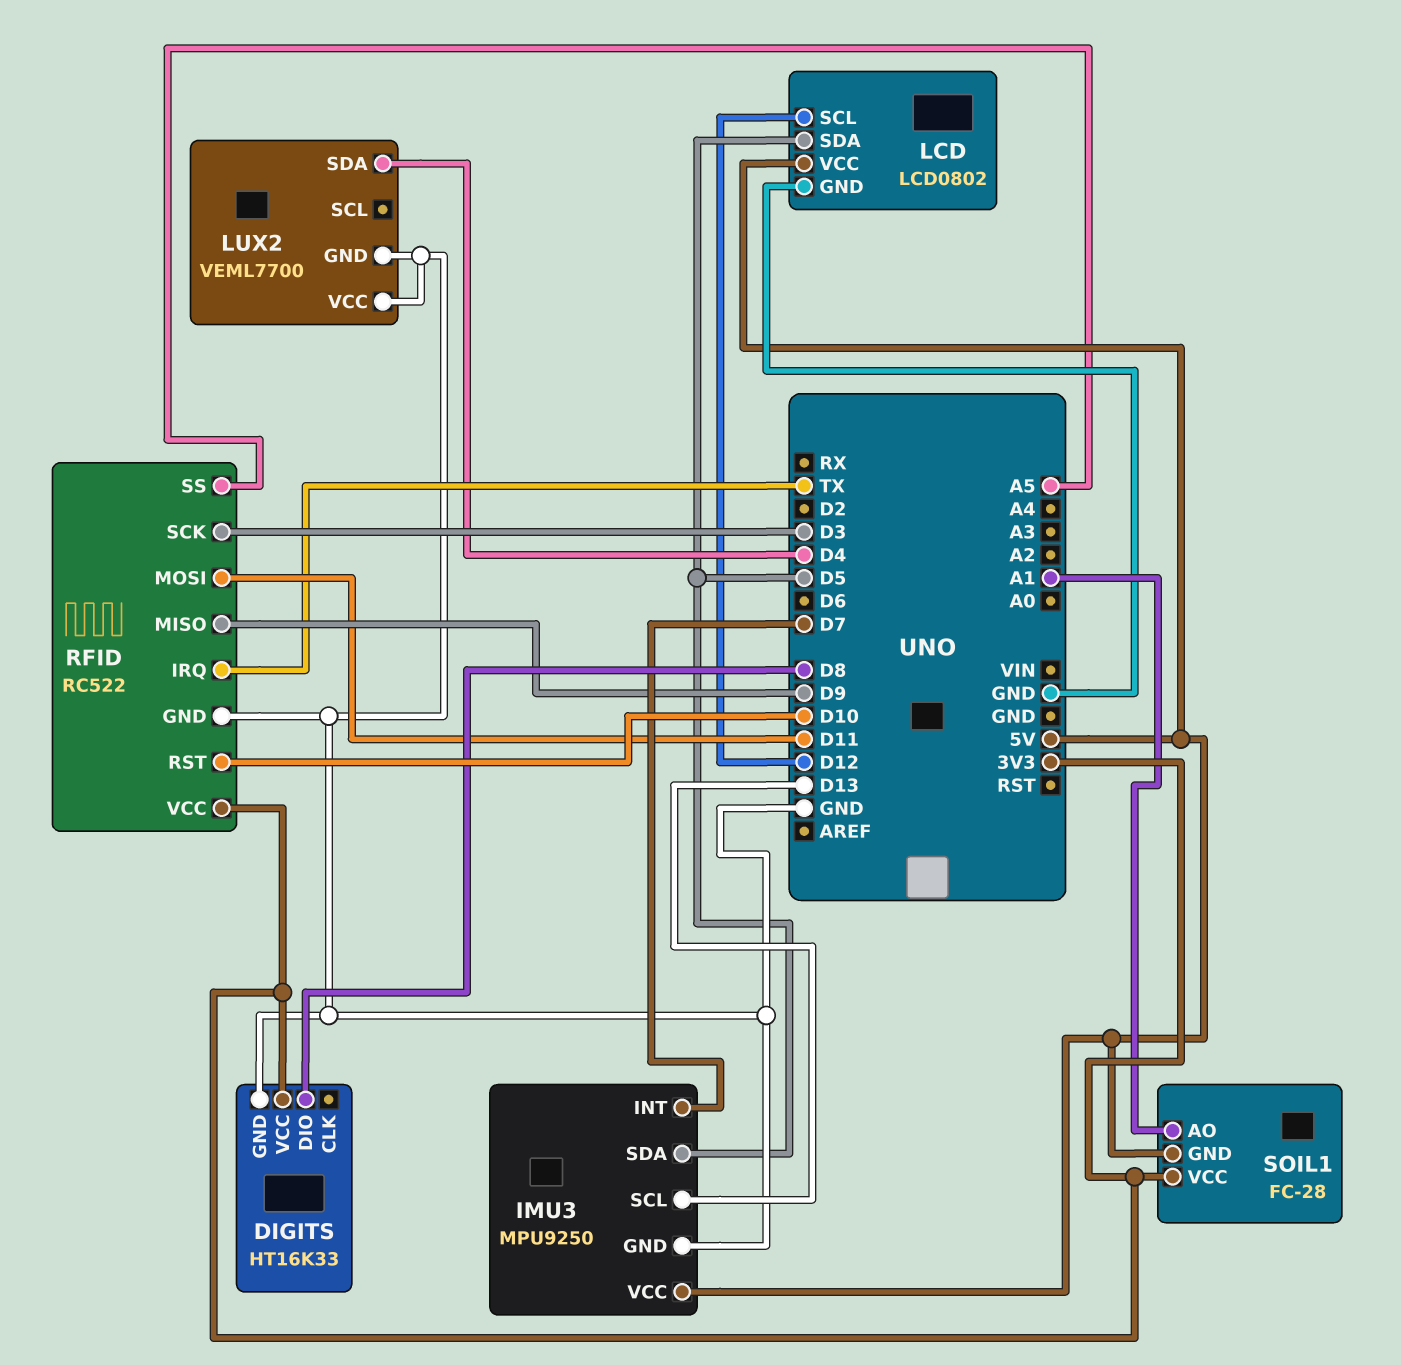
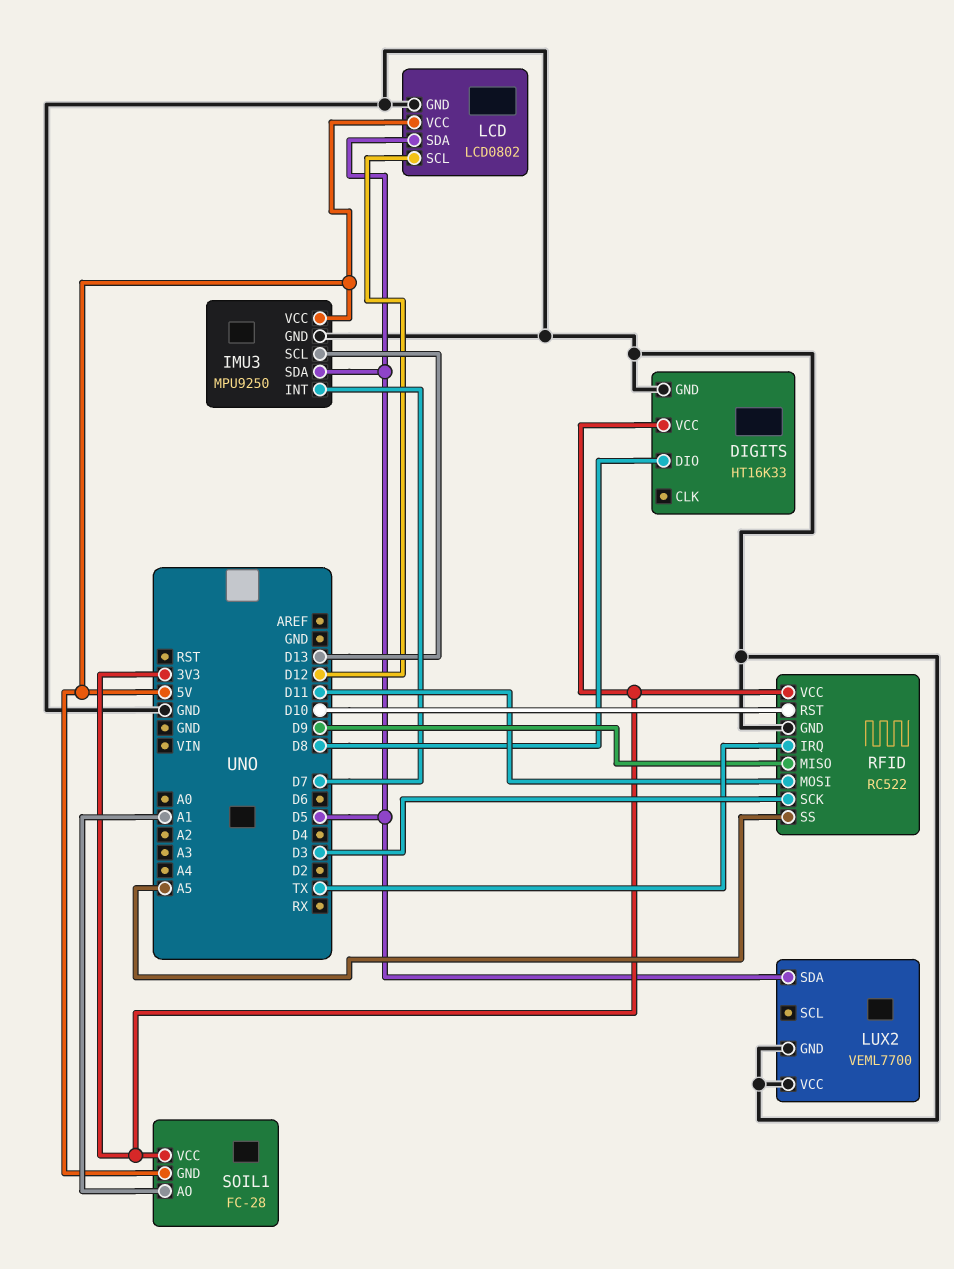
LUX2 pin SDA: D4 -> D5

